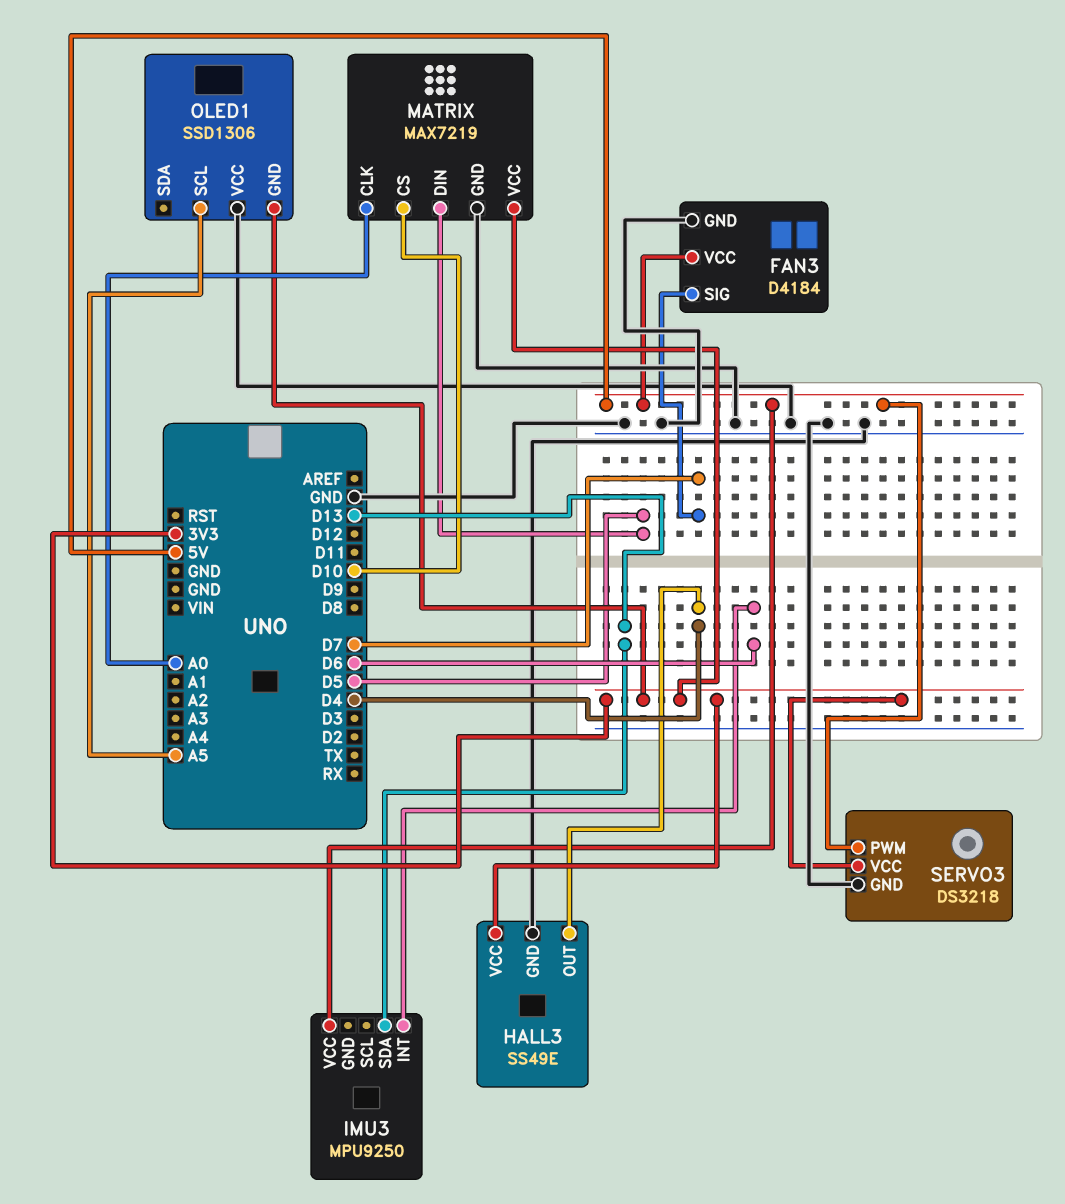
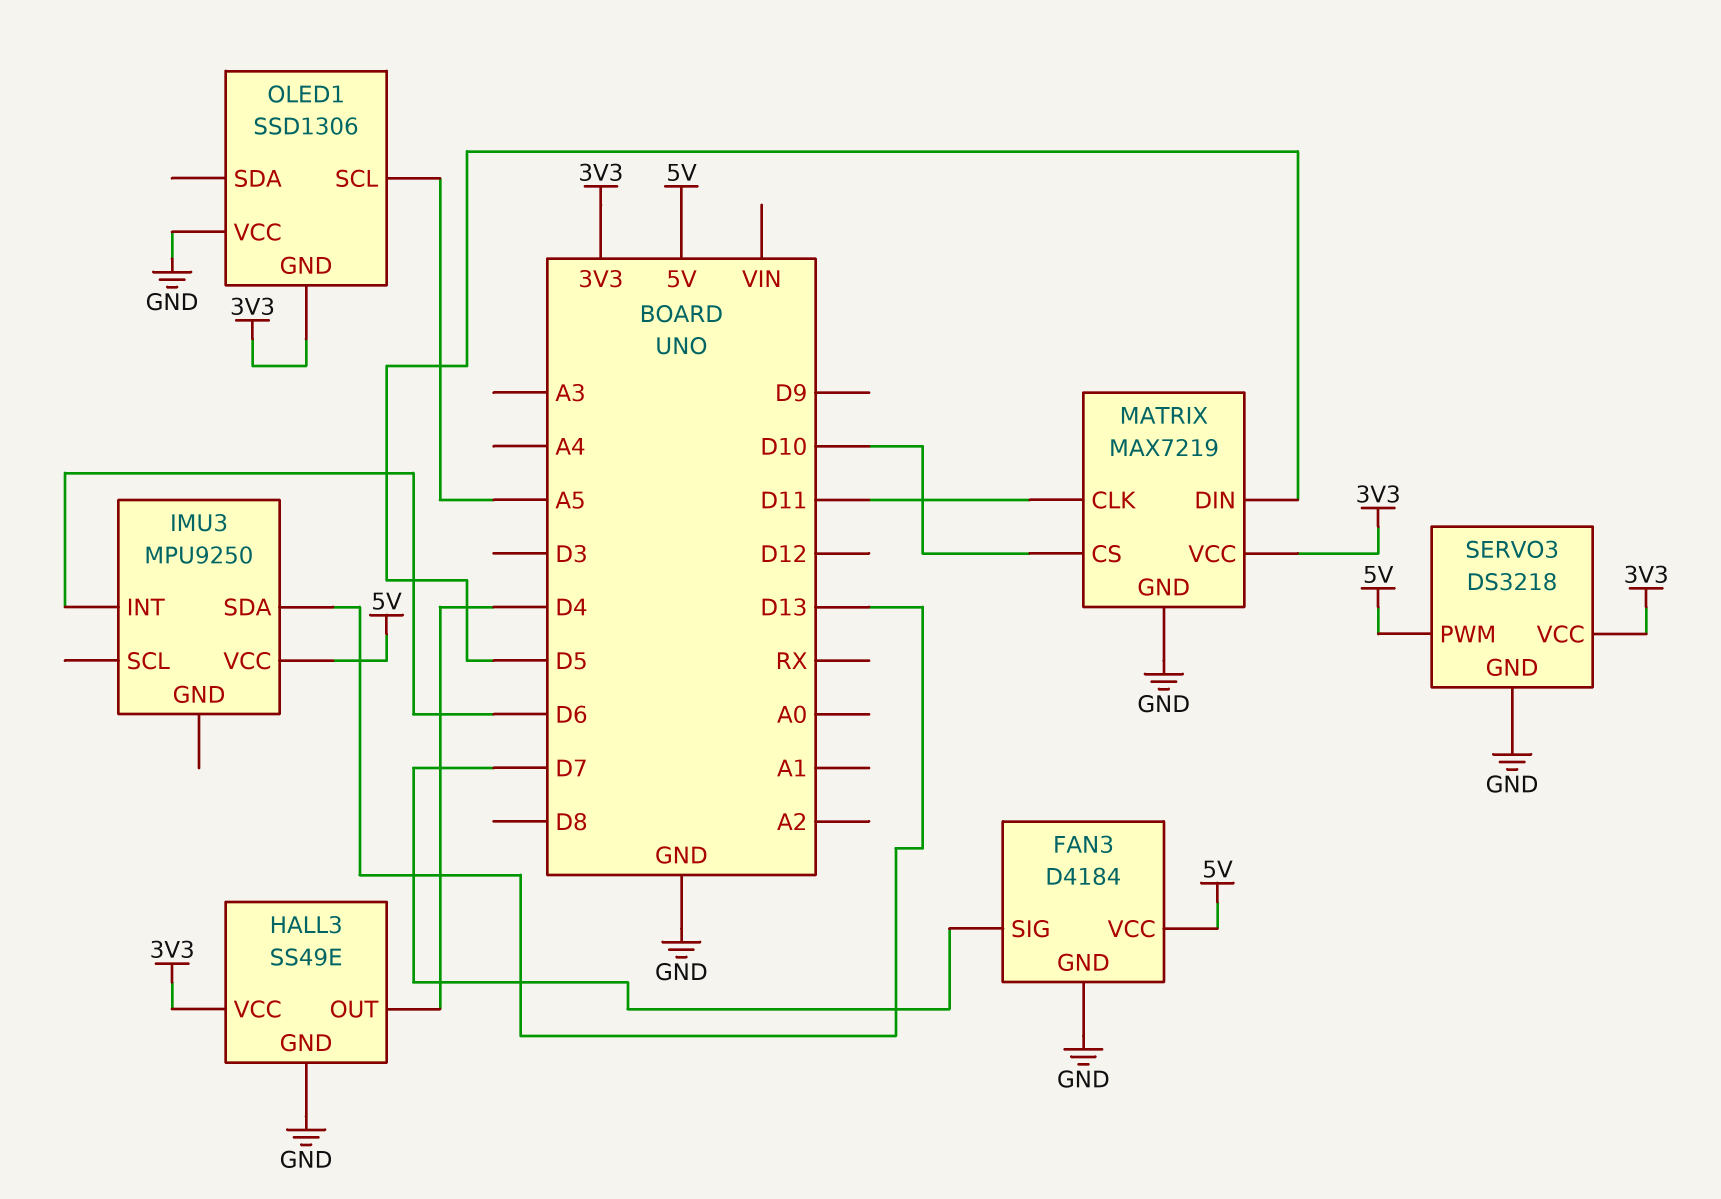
MATRIX pin CLK: A0 -> D11

